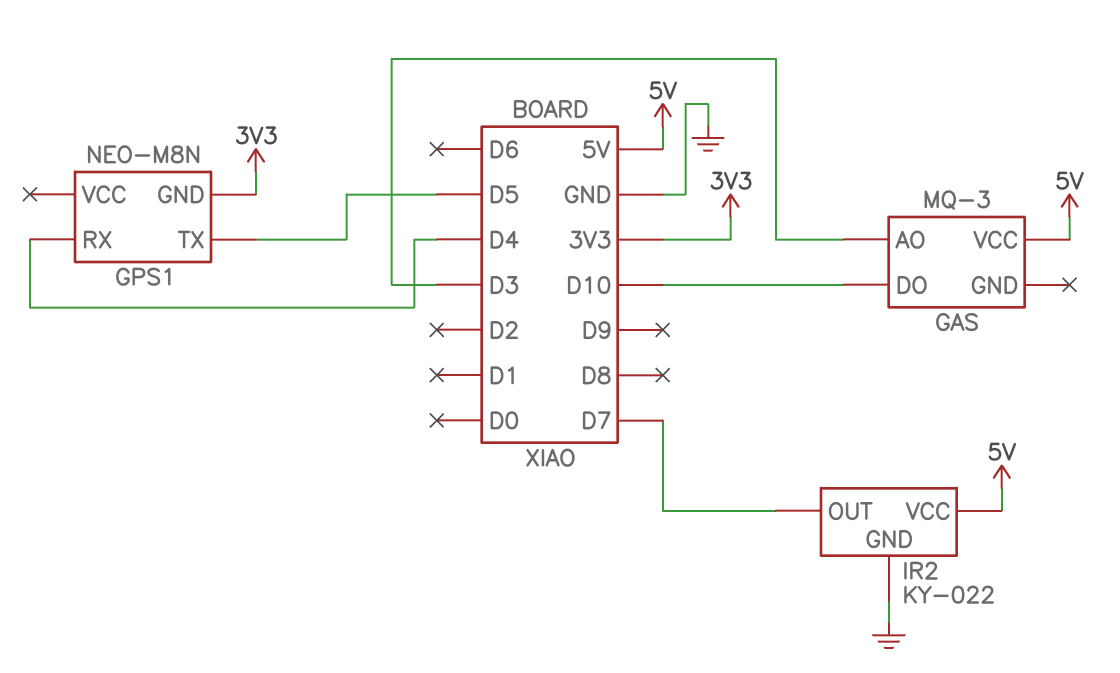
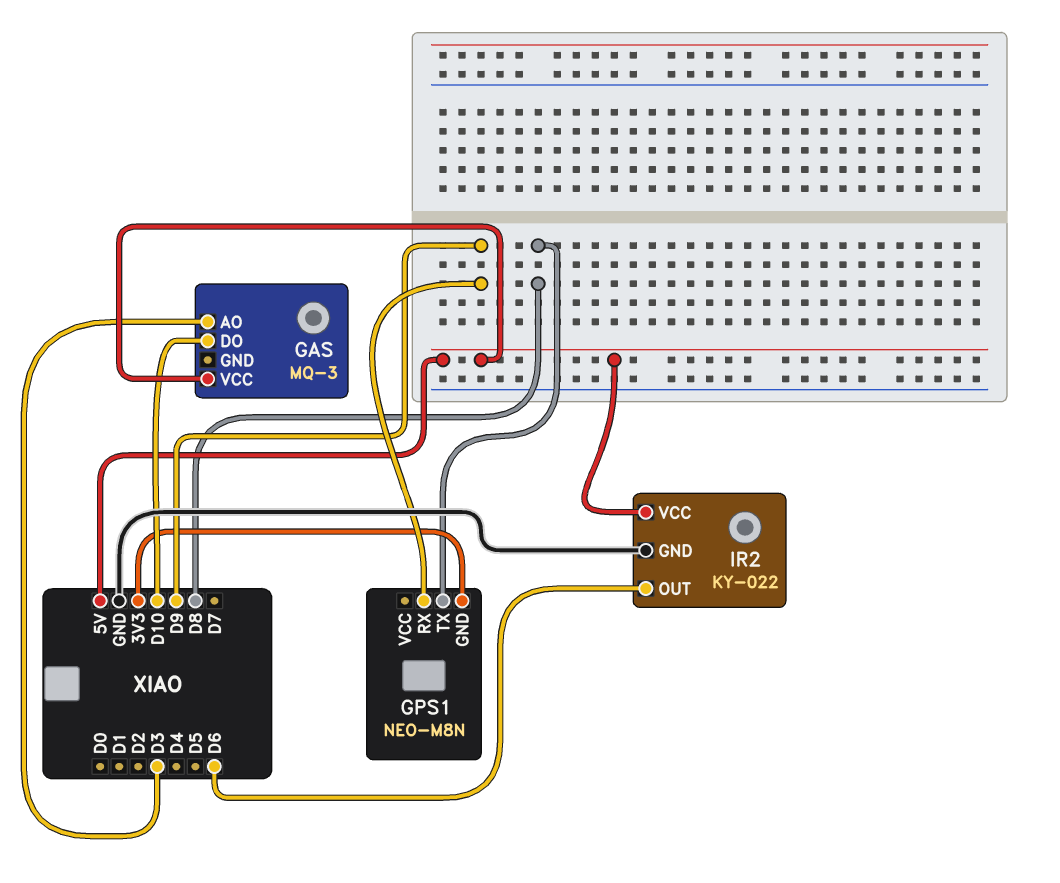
GPS1 pin RX: D4 -> D9
GPS1 pin TX: D5 -> D8
IR2 pin OUT: D7 -> D6

